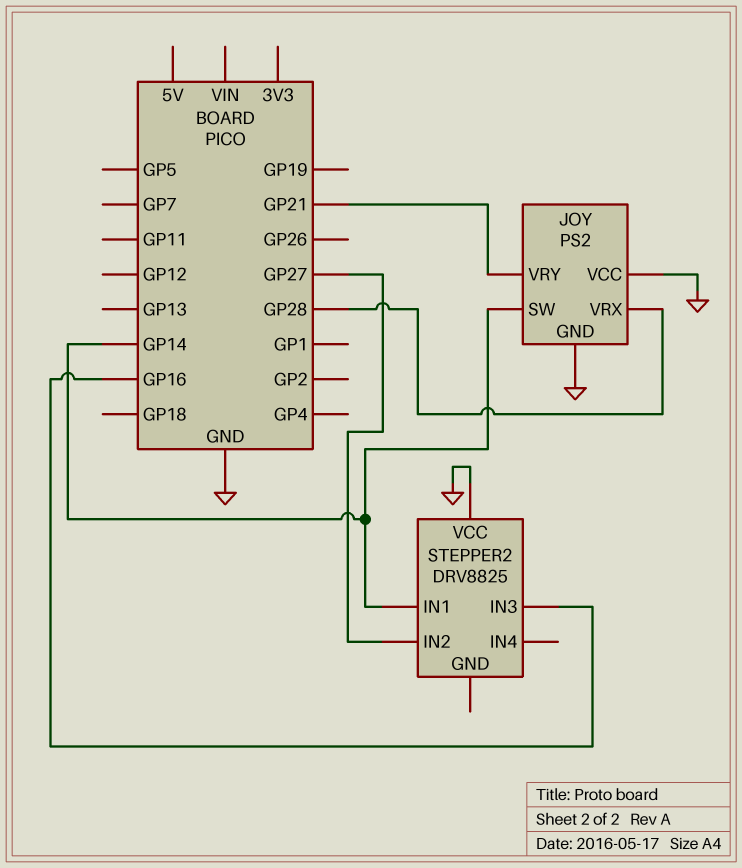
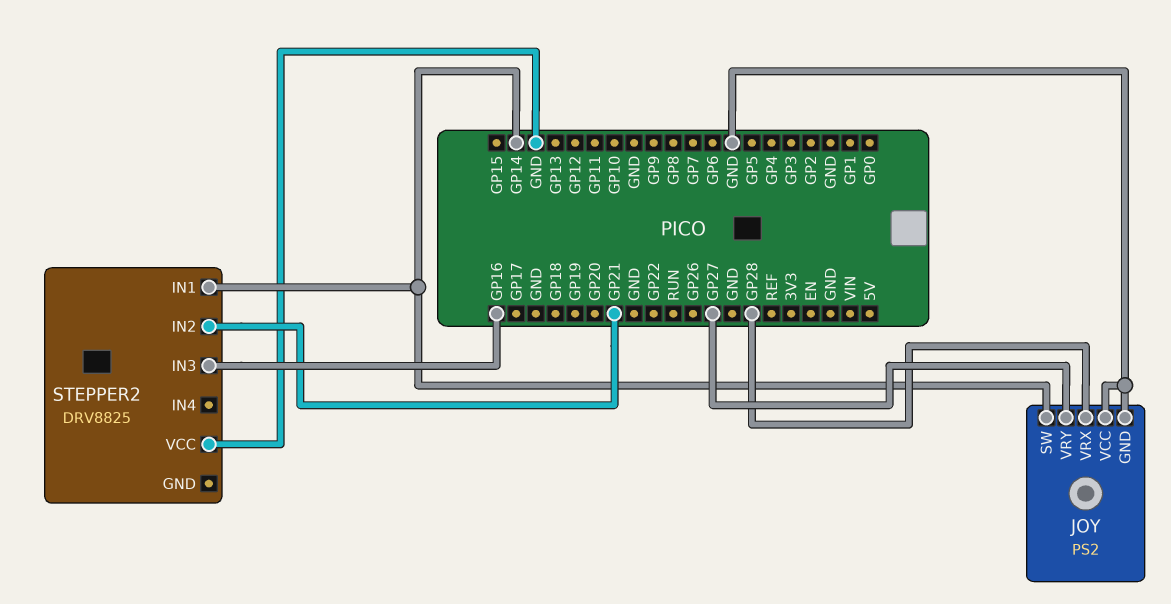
JOY pin VRY: GP21 -> GP27
STEPPER2 pin IN2: GP27 -> GP21

